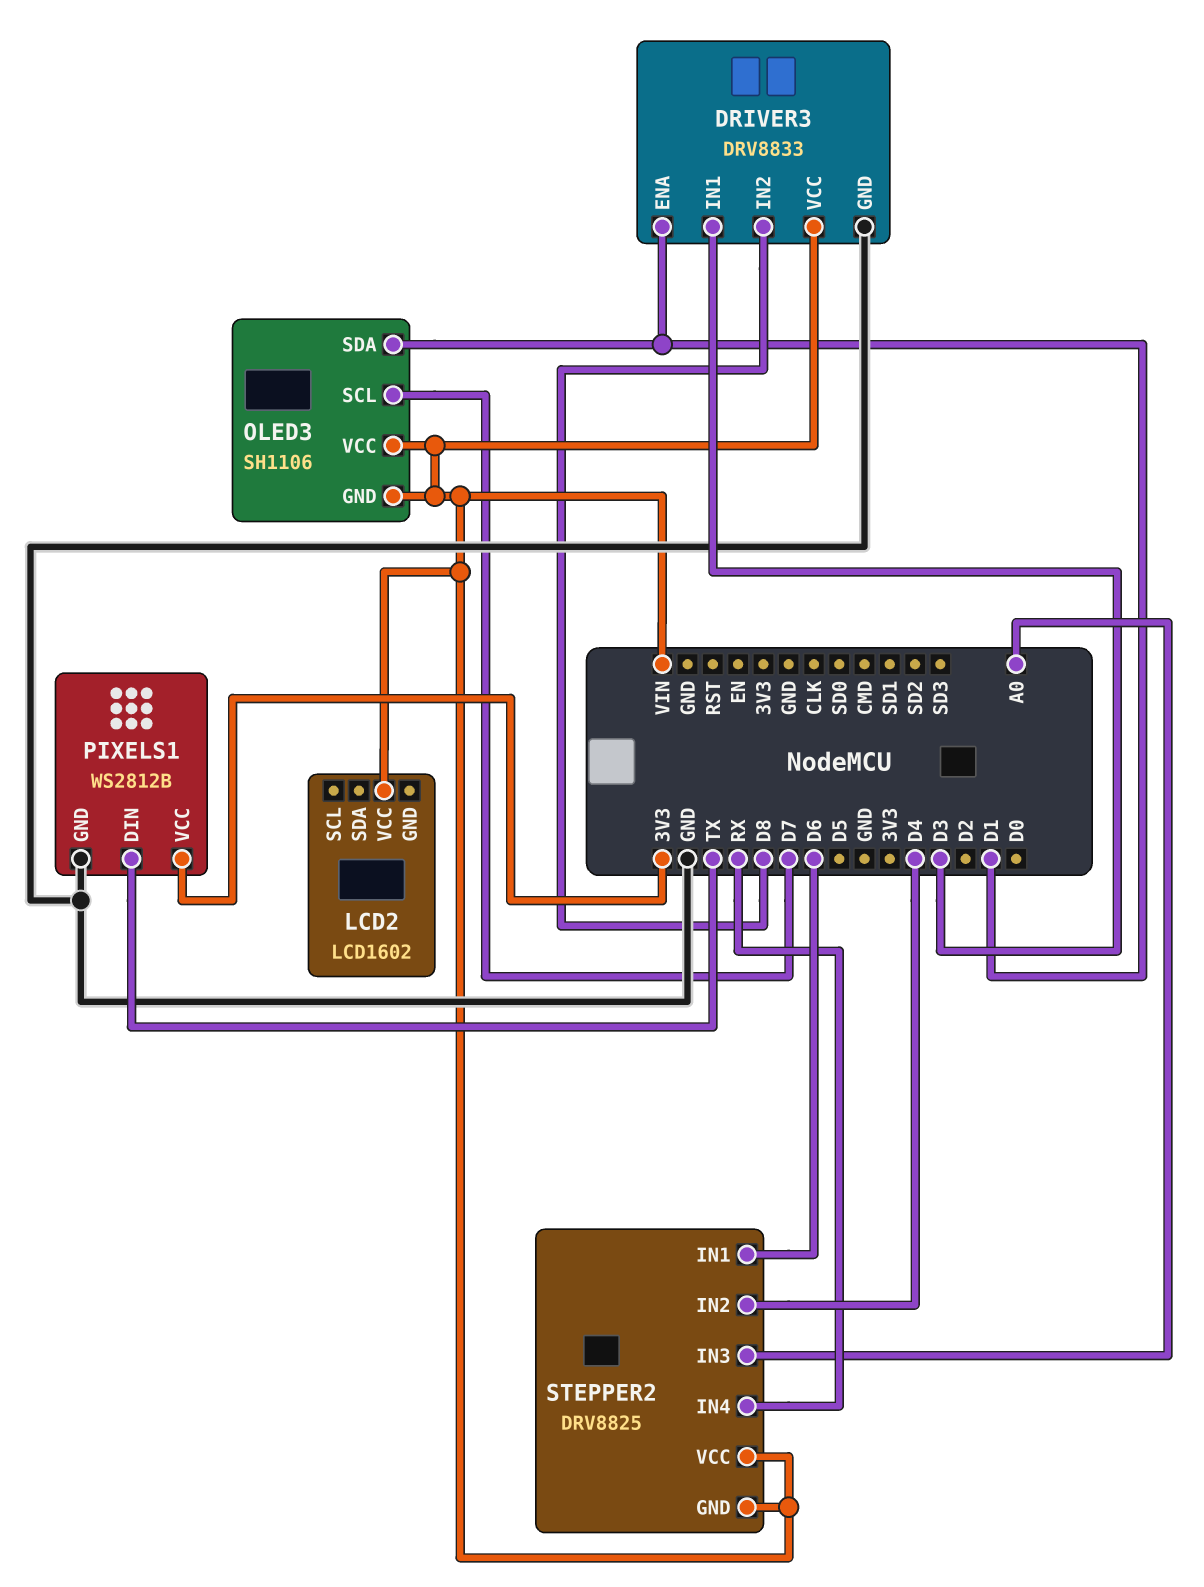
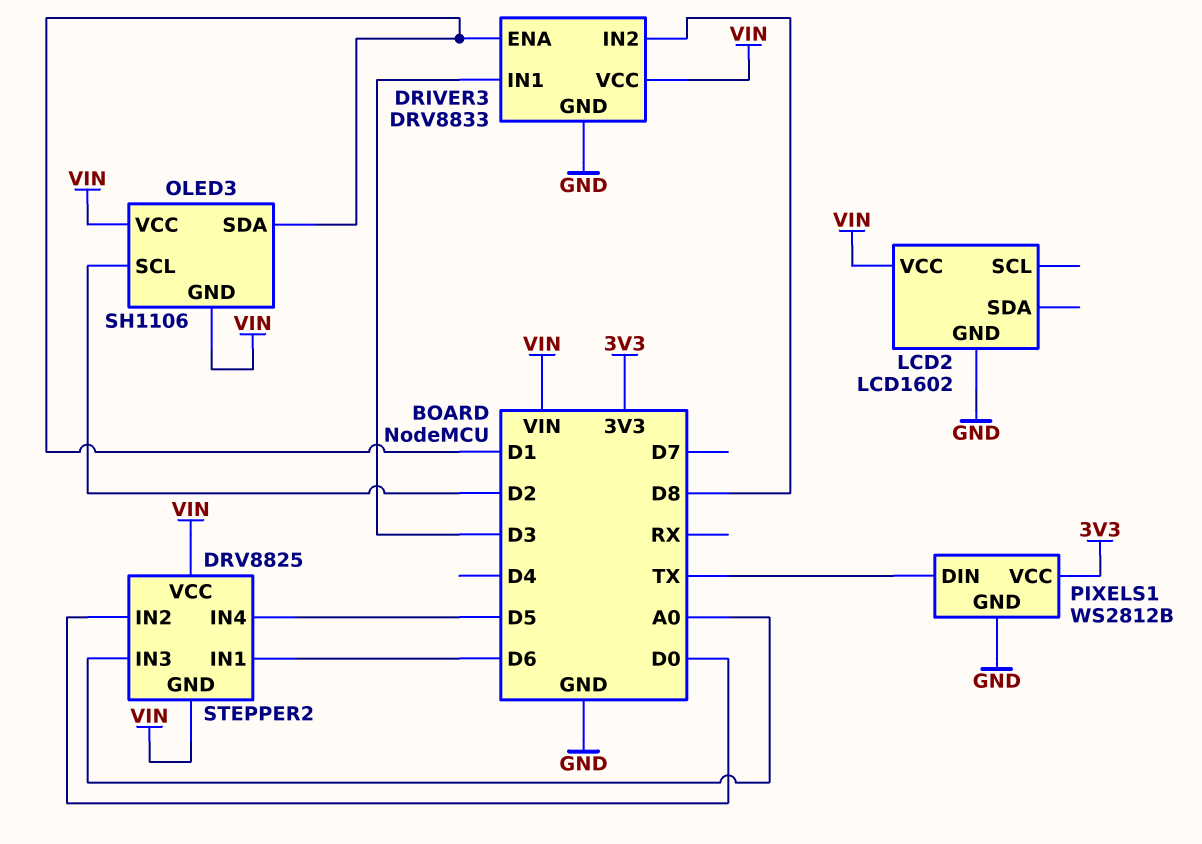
LCD2 pin GND: none -> GND
OLED3 pin SCL: D7 -> D2
STEPPER2 pin IN2: D4 -> D0
STEPPER2 pin IN4: RX -> D5

